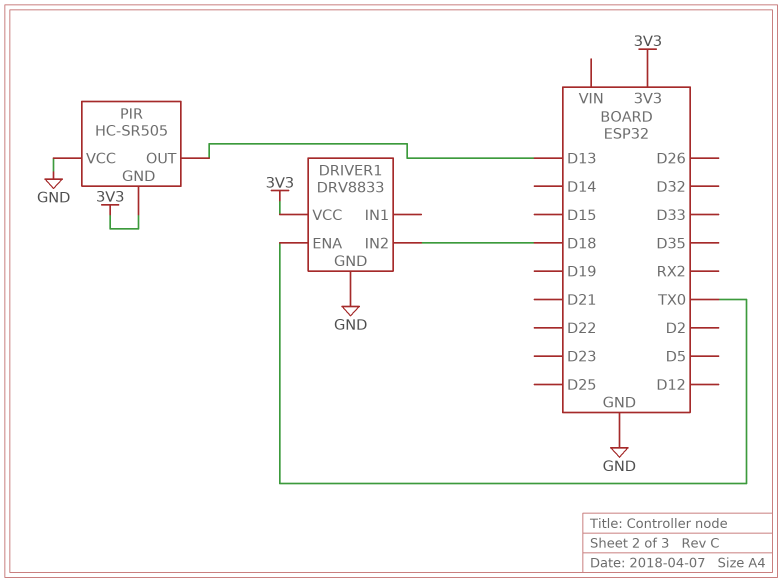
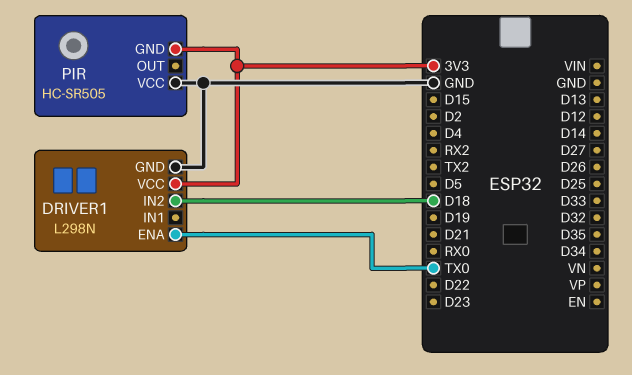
DRIVER1: DRV8833 -> L298N
PIR pin OUT: D13 -> none

